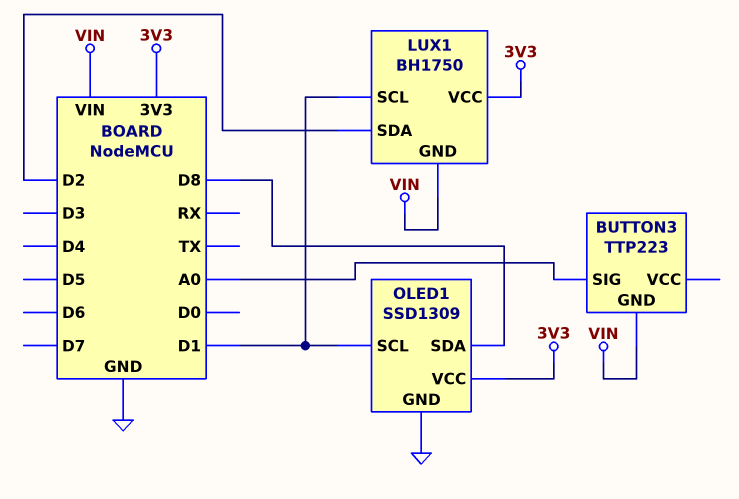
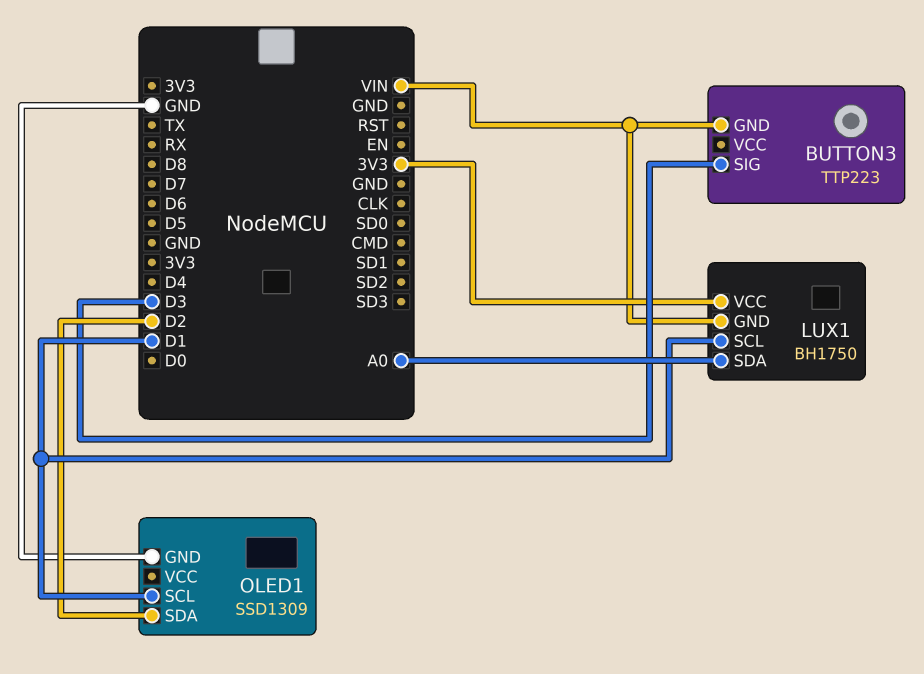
BUTTON3 pin SIG: A0 -> D3
LUX1 pin SDA: D2 -> A0
OLED1 pin SDA: D8 -> D2
OLED1 pin VCC: 3V3 -> none

